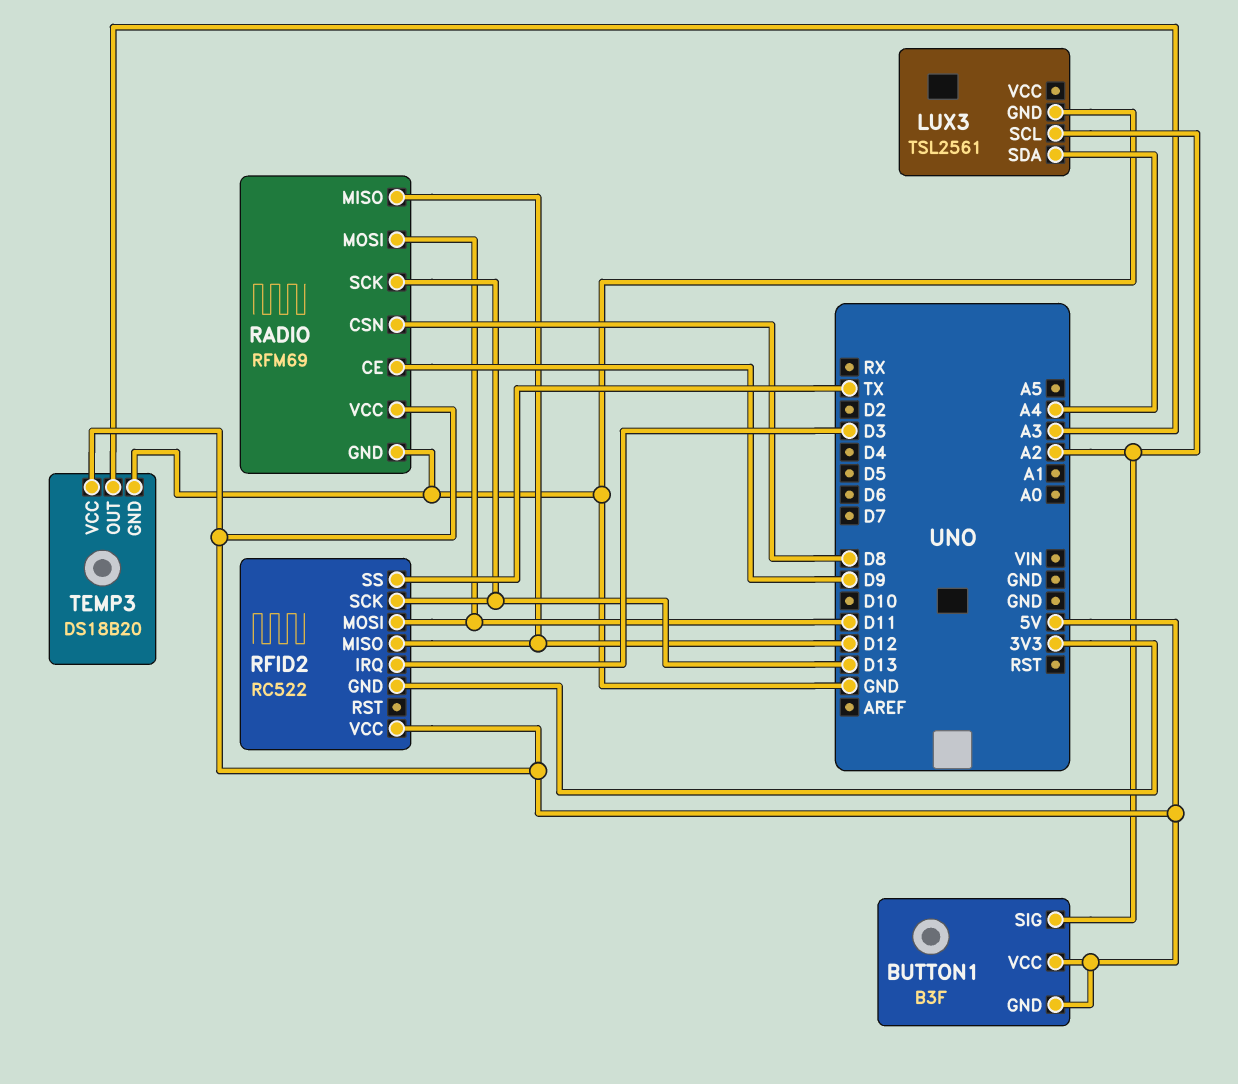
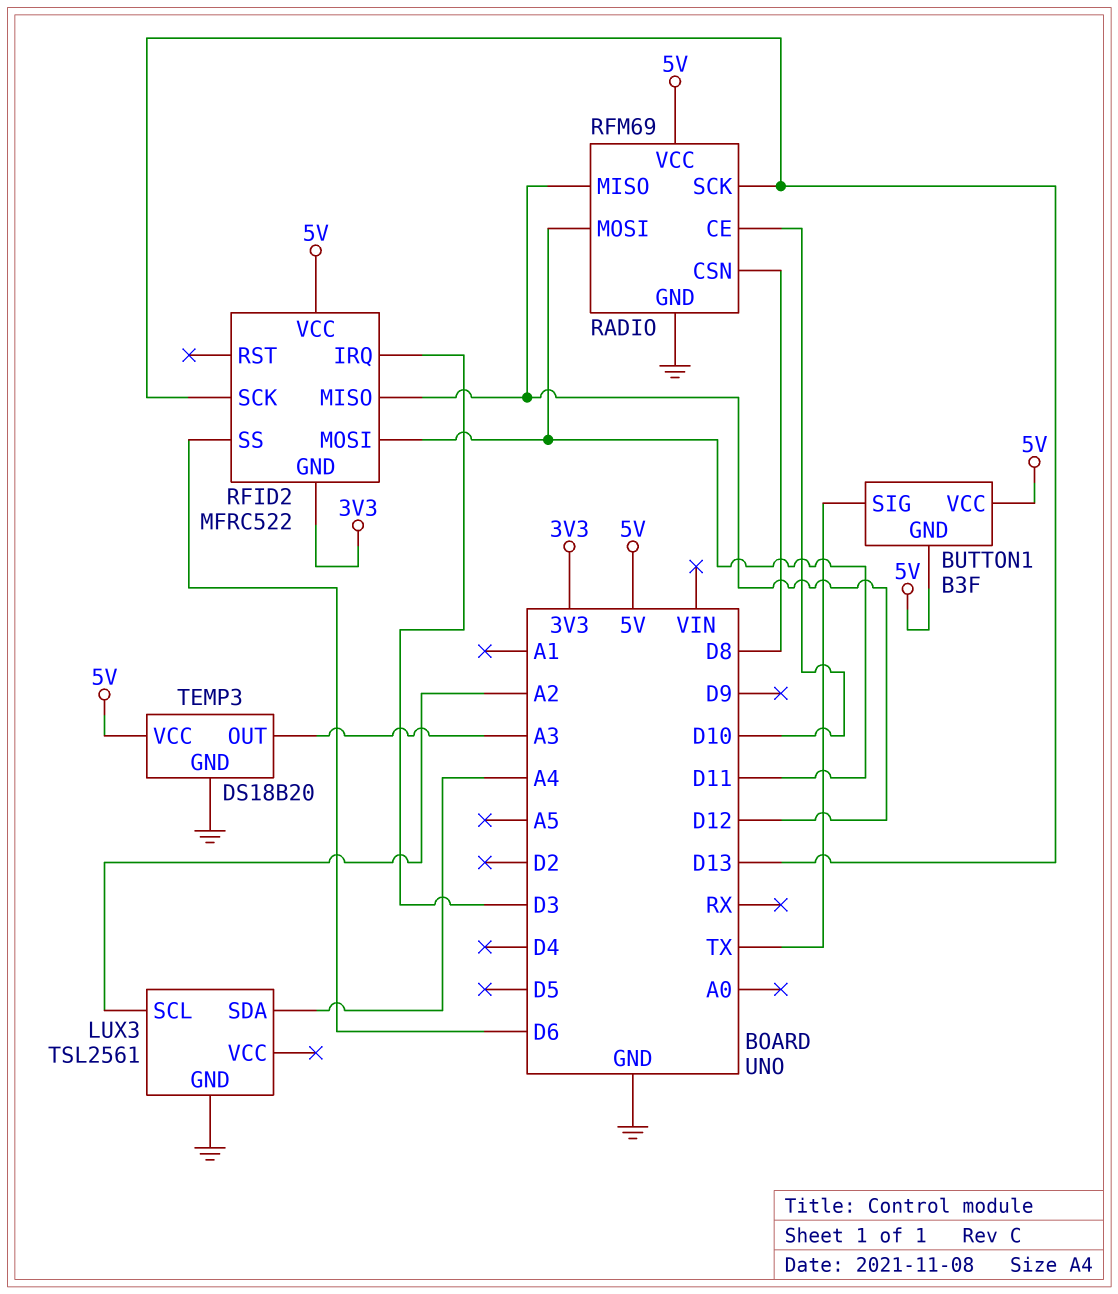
BUTTON1 pin SIG: A2 -> TX
RADIO pin CE: D9 -> D10
RFID2: RC522 -> MFRC522
RFID2 pin SS: TX -> D6

